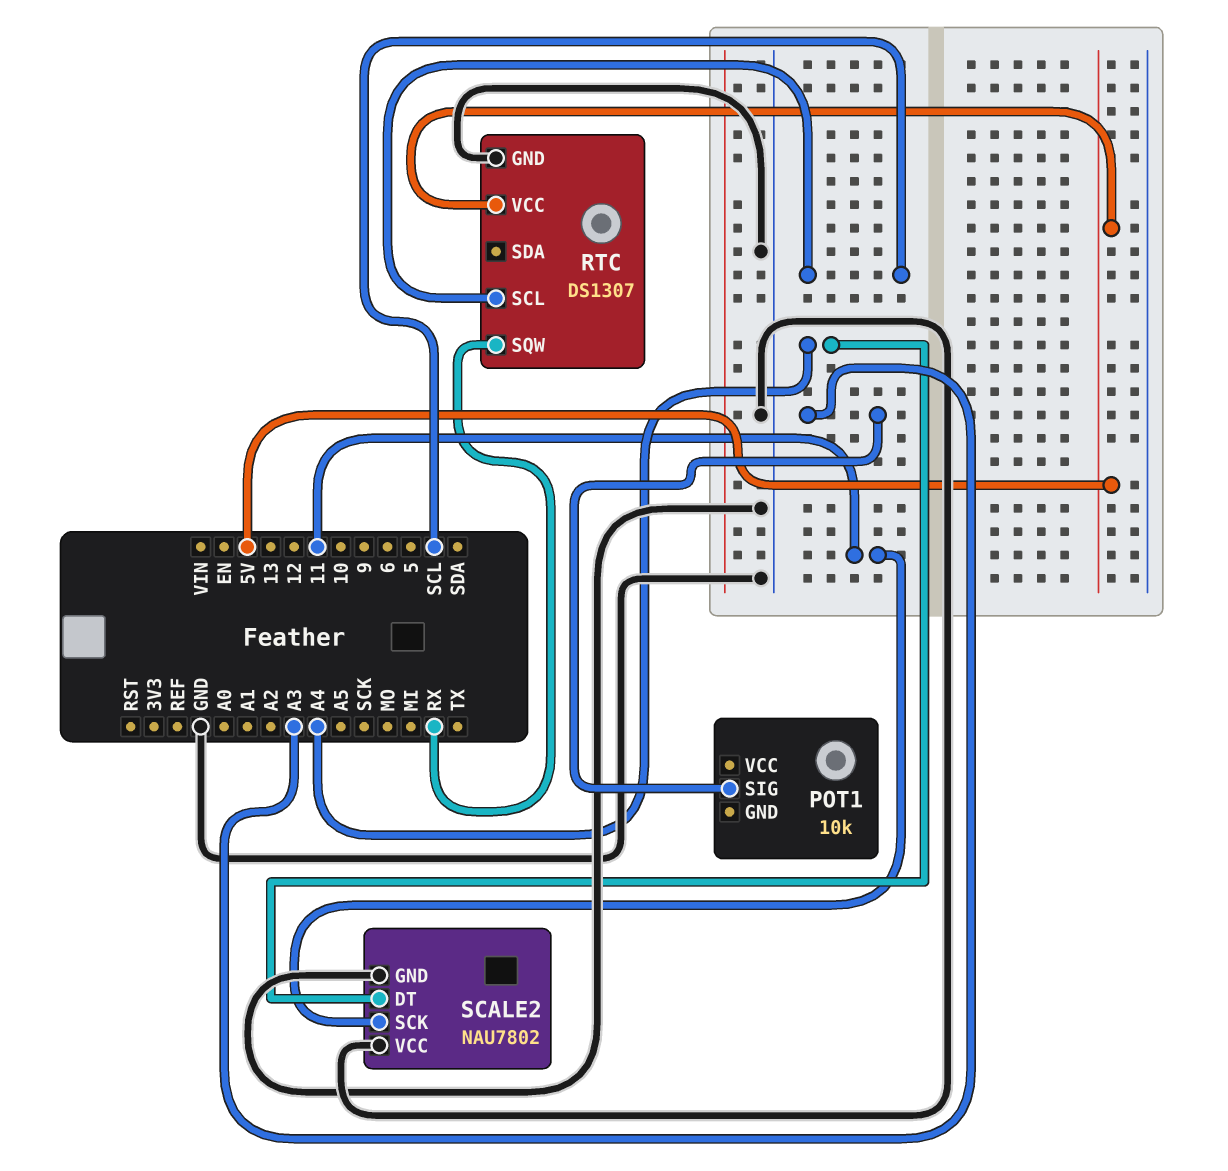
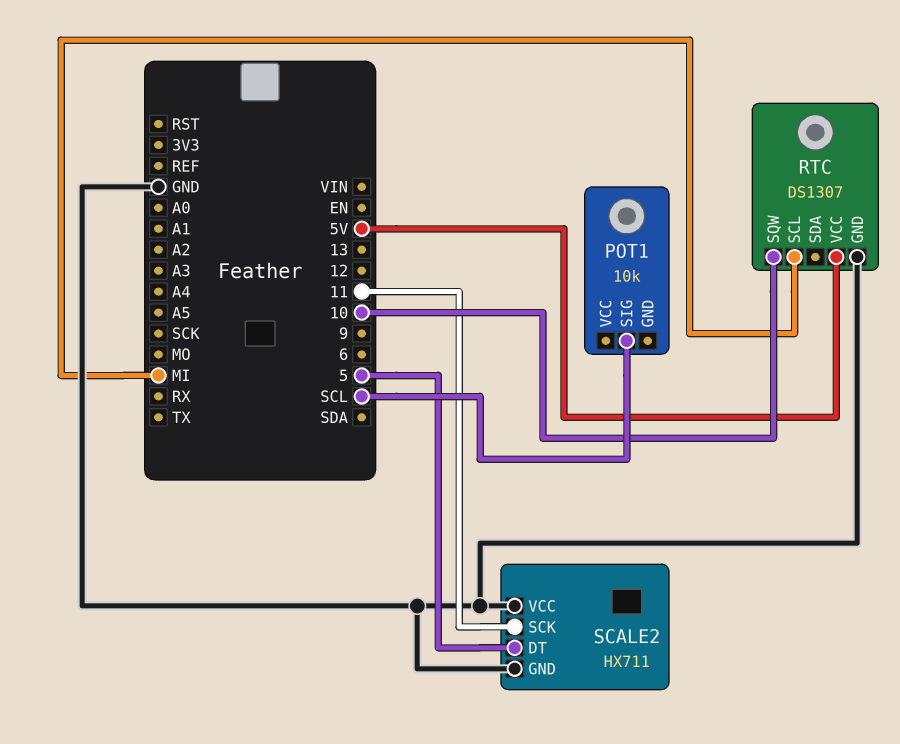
POT1 pin SIG: A3 -> SCL
RTC pin SCL: SCL -> MI
RTC pin SQW: RX -> 10
SCALE2: NAU7802 -> HX711
SCALE2 pin DT: A4 -> 5

